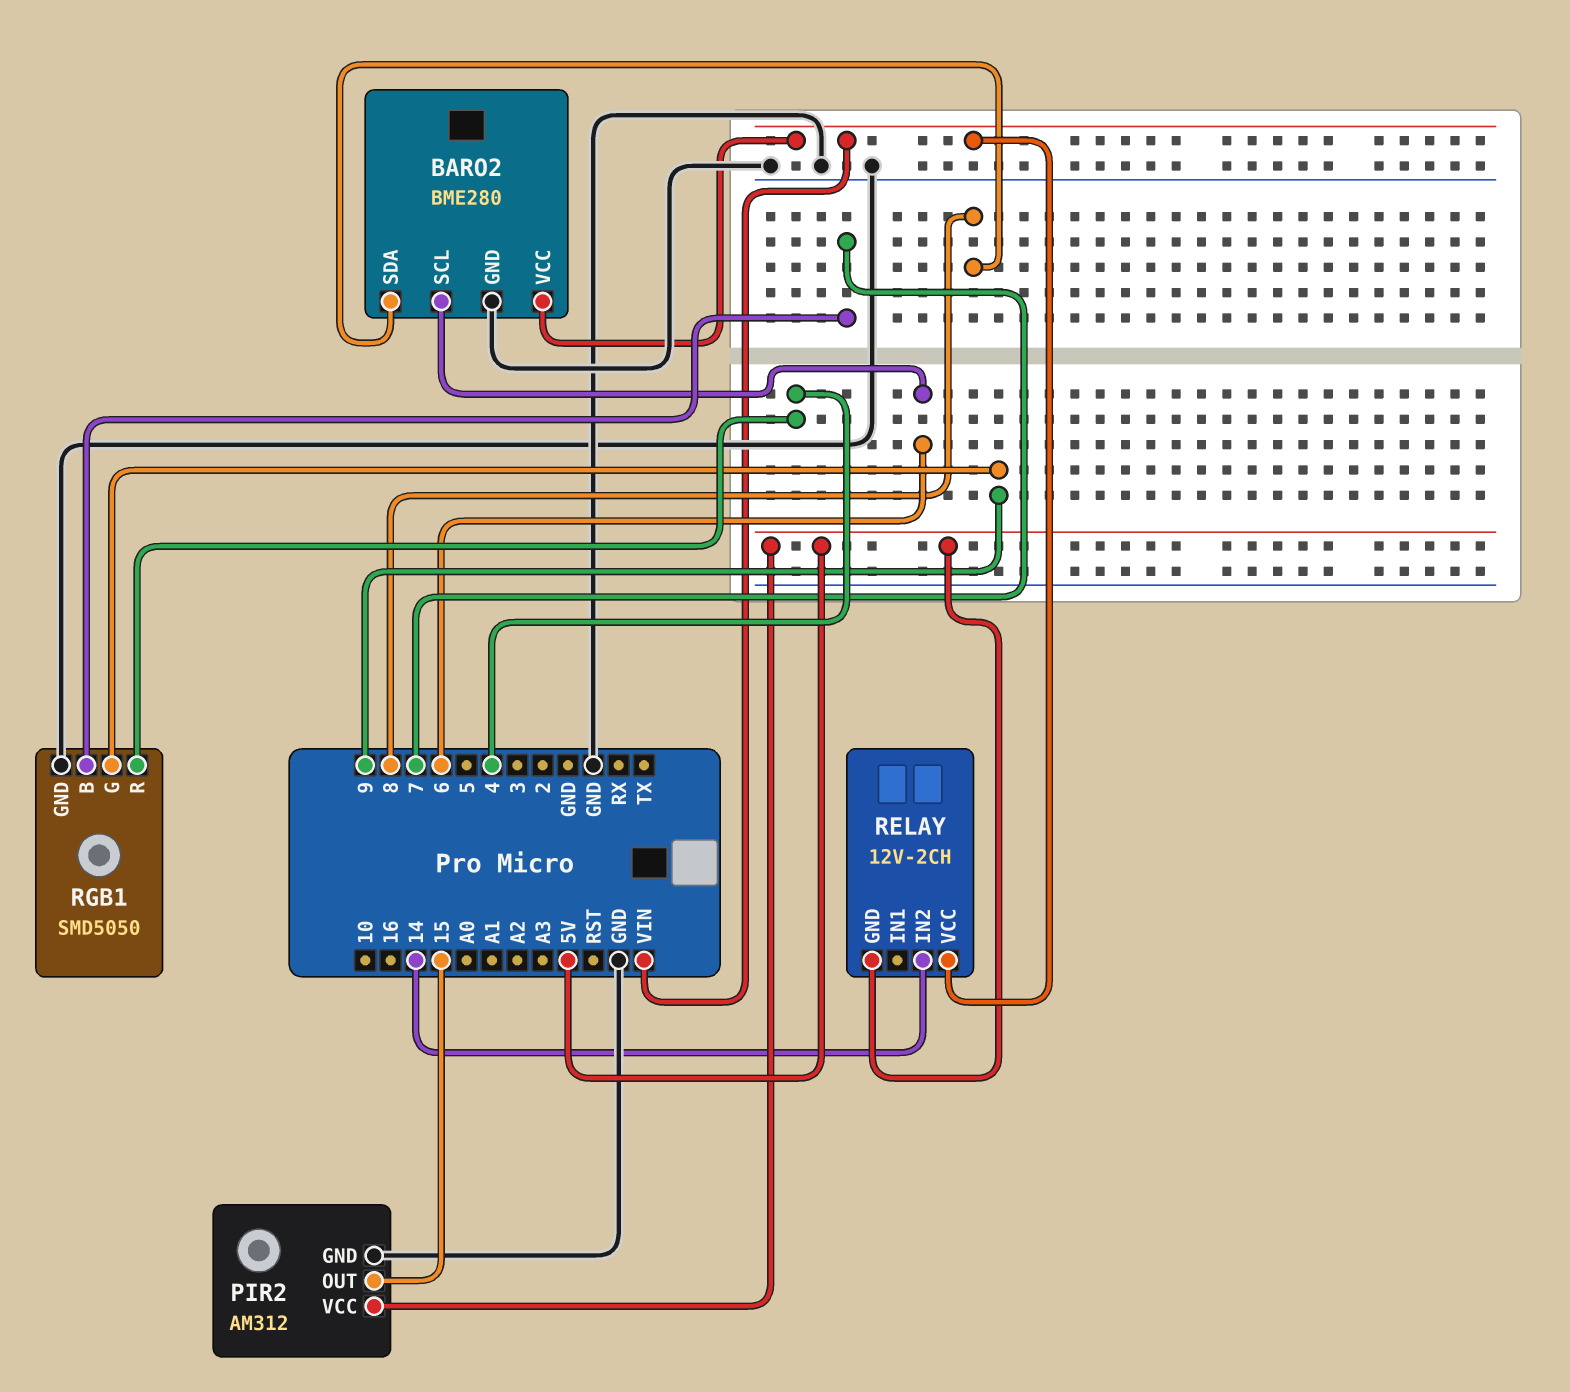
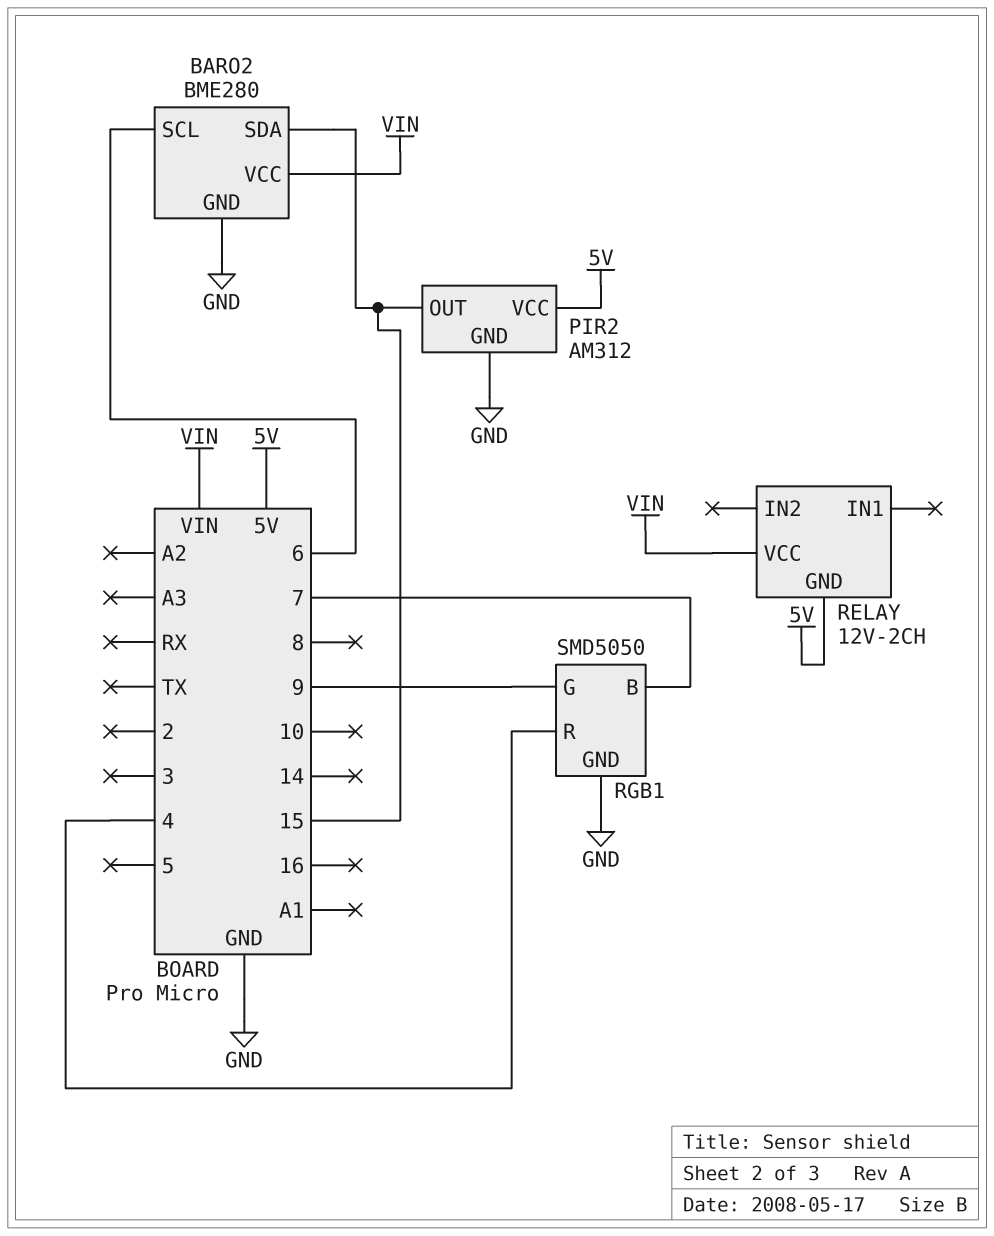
BARO2 pin SDA: 8 -> 15
RELAY pin IN2: 14 -> none

